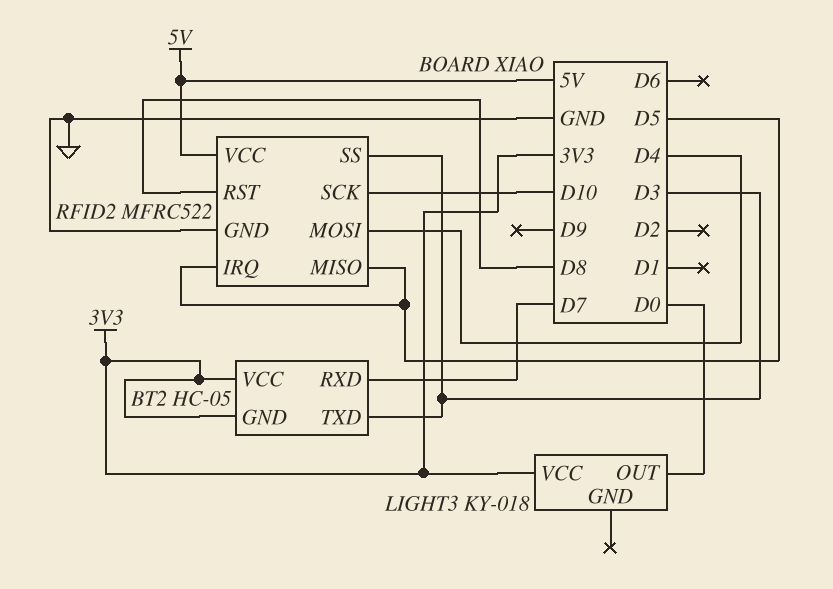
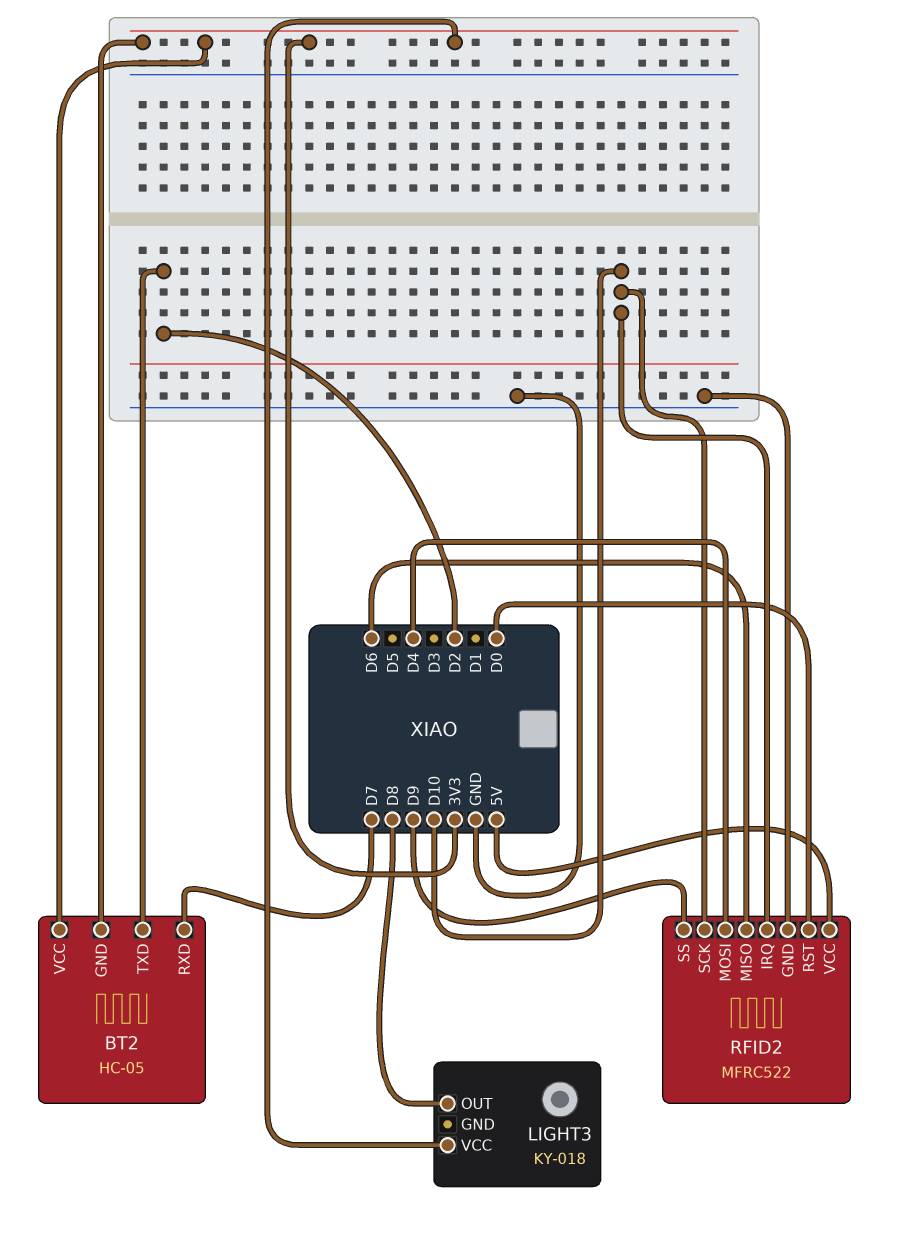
BT2 pin TXD: D3 -> D2
LIGHT3 pin OUT: D0 -> D8
RFID2 pin IRQ: D5 -> D10
RFID2 pin MISO: D5 -> D6
RFID2 pin RST: D8 -> D0
RFID2 pin SS: D3 -> D9

